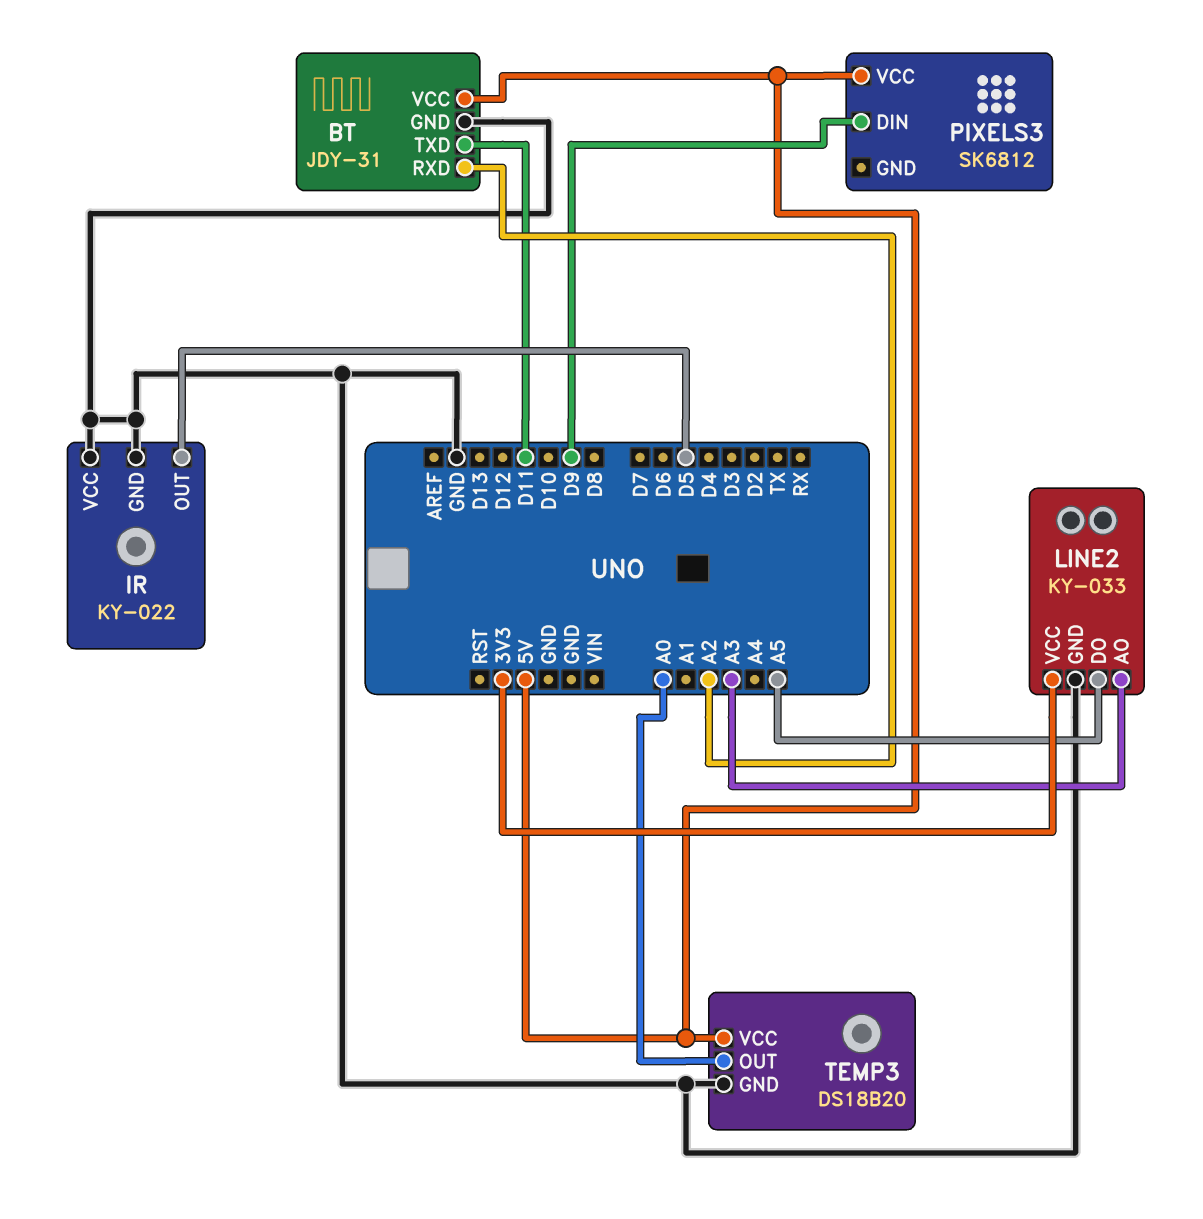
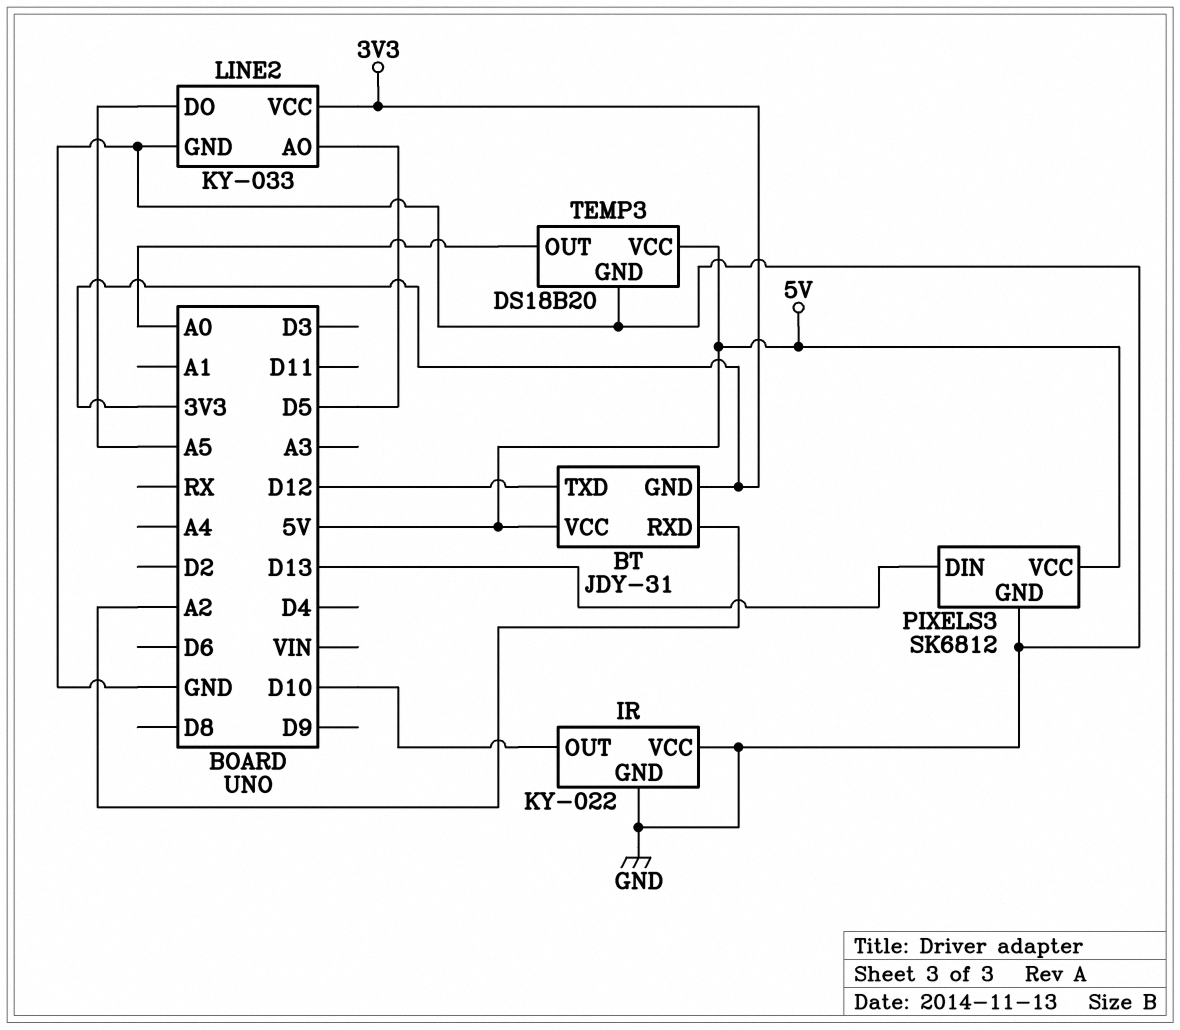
BT pin GND: GND -> 3V3
BT pin TXD: D11 -> D12
IR pin OUT: D5 -> D10
LINE2 pin AO: A3 -> D5
PIXELS3 pin DIN: D9 -> D13
PIXELS3 pin GND: none -> GND

